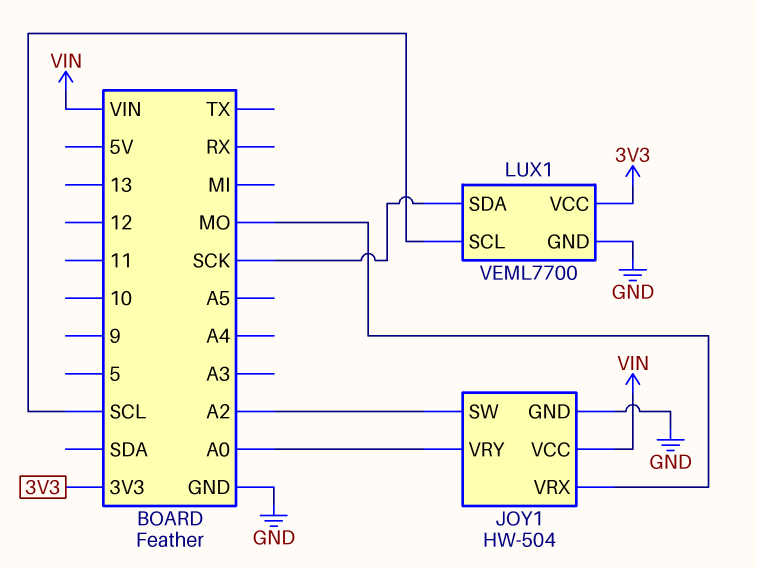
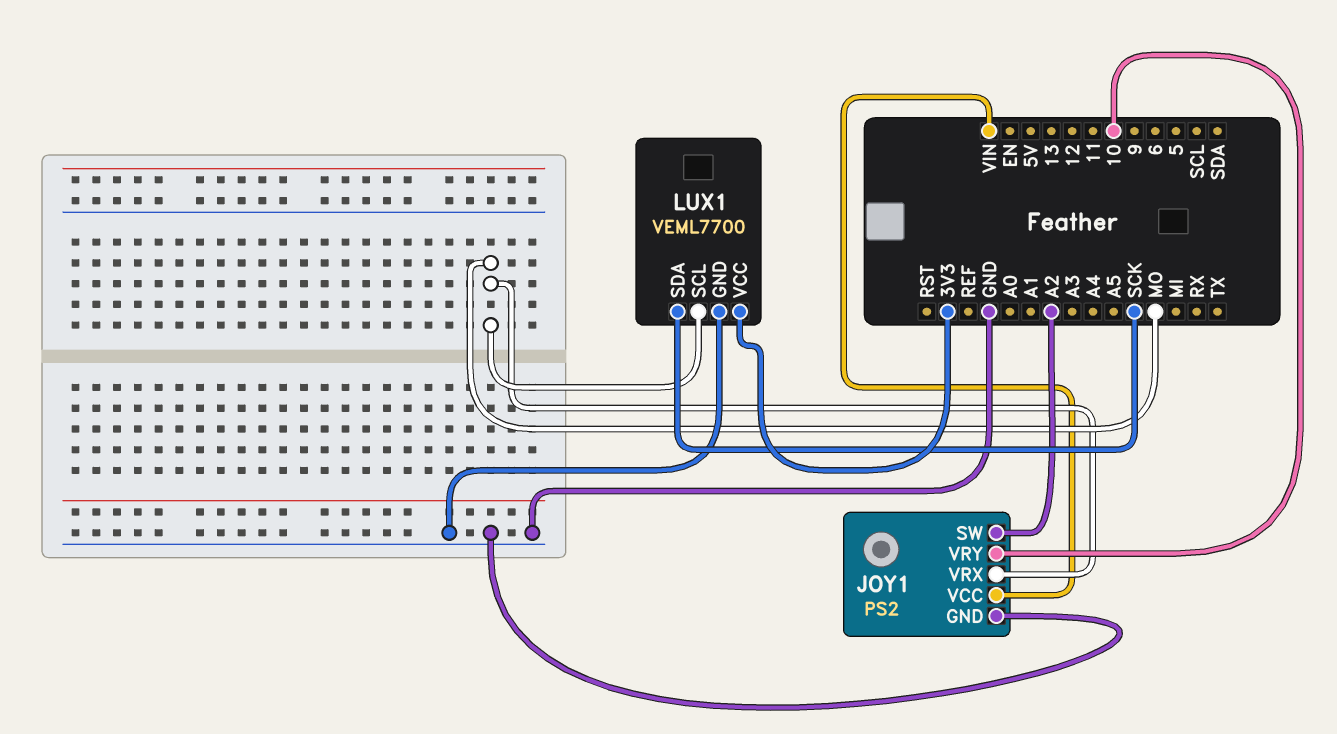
JOY1: HW-504 -> PS2
JOY1 pin VRY: A0 -> 10
LUX1 pin SCL: SCL -> MO

